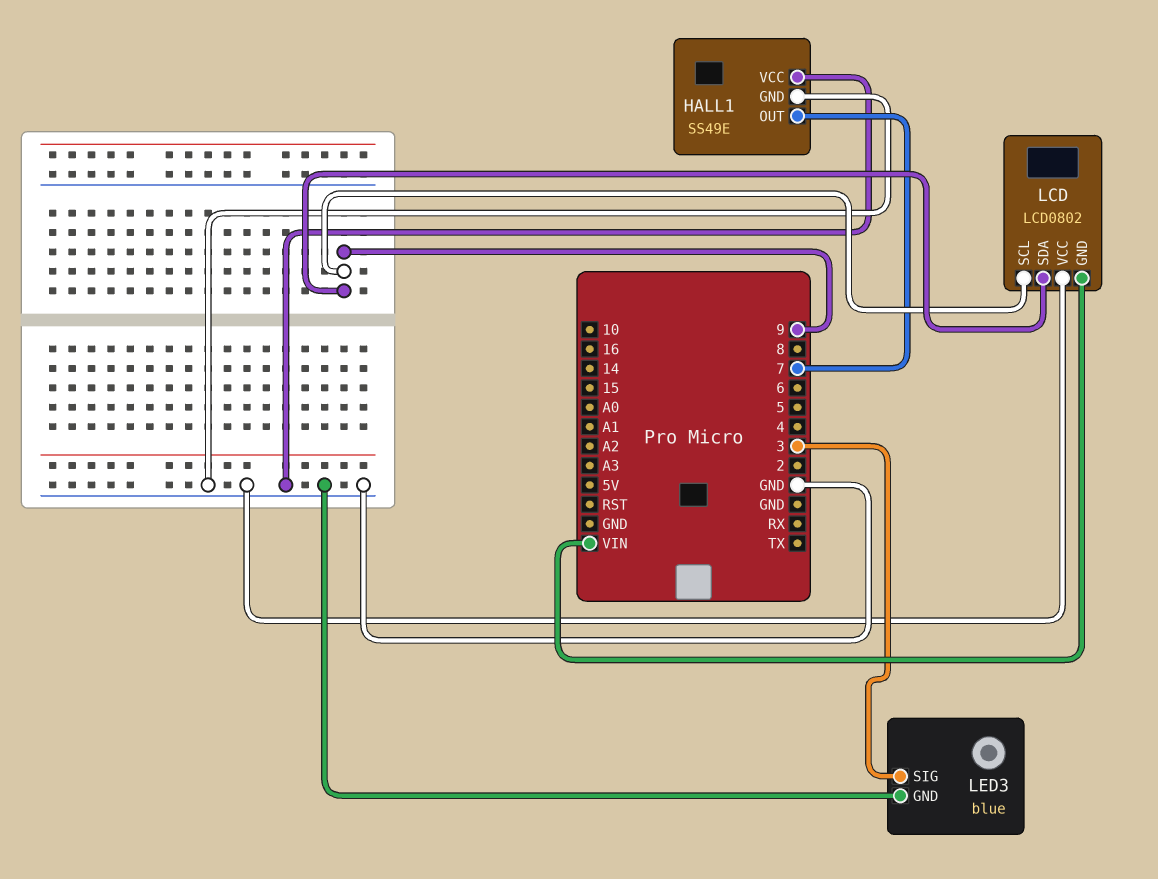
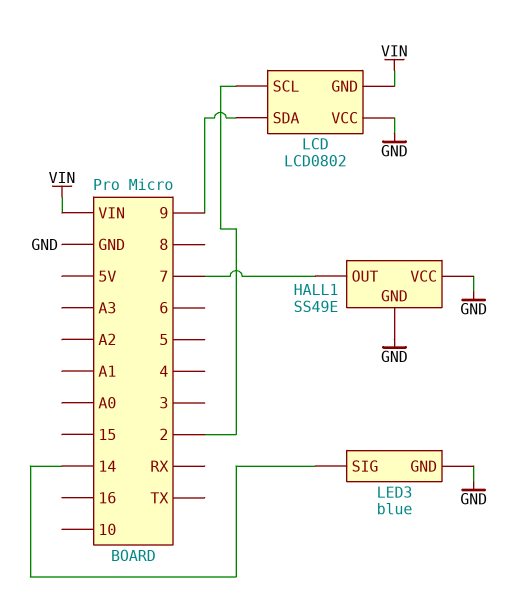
LCD pin SCL: 9 -> 2
LED3 pin SIG: 3 -> 14

